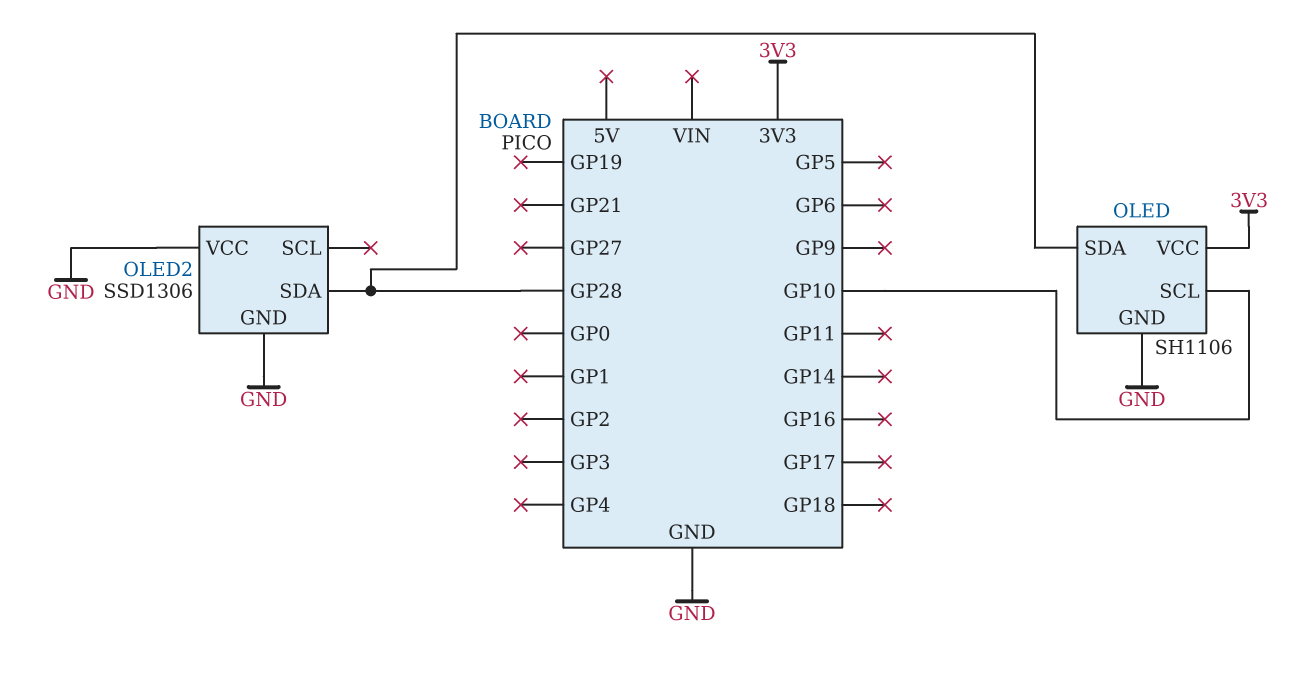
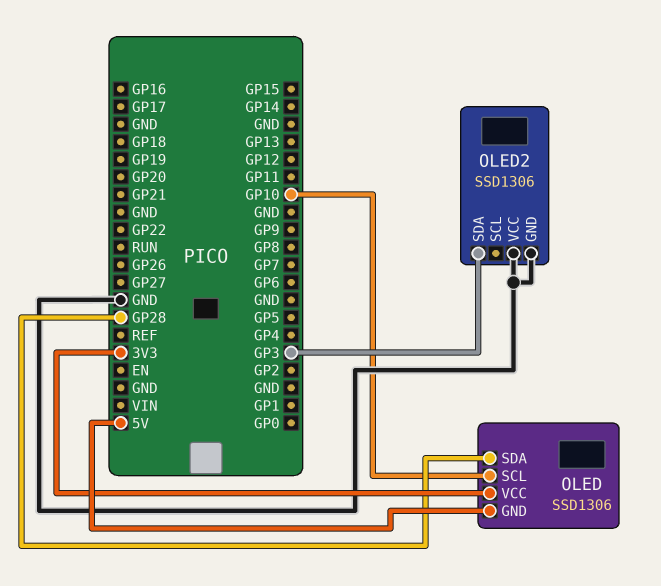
OLED: SH1106 -> SSD1306
OLED pin GND: GND -> 5V
OLED2 pin SDA: GP28 -> GP3

